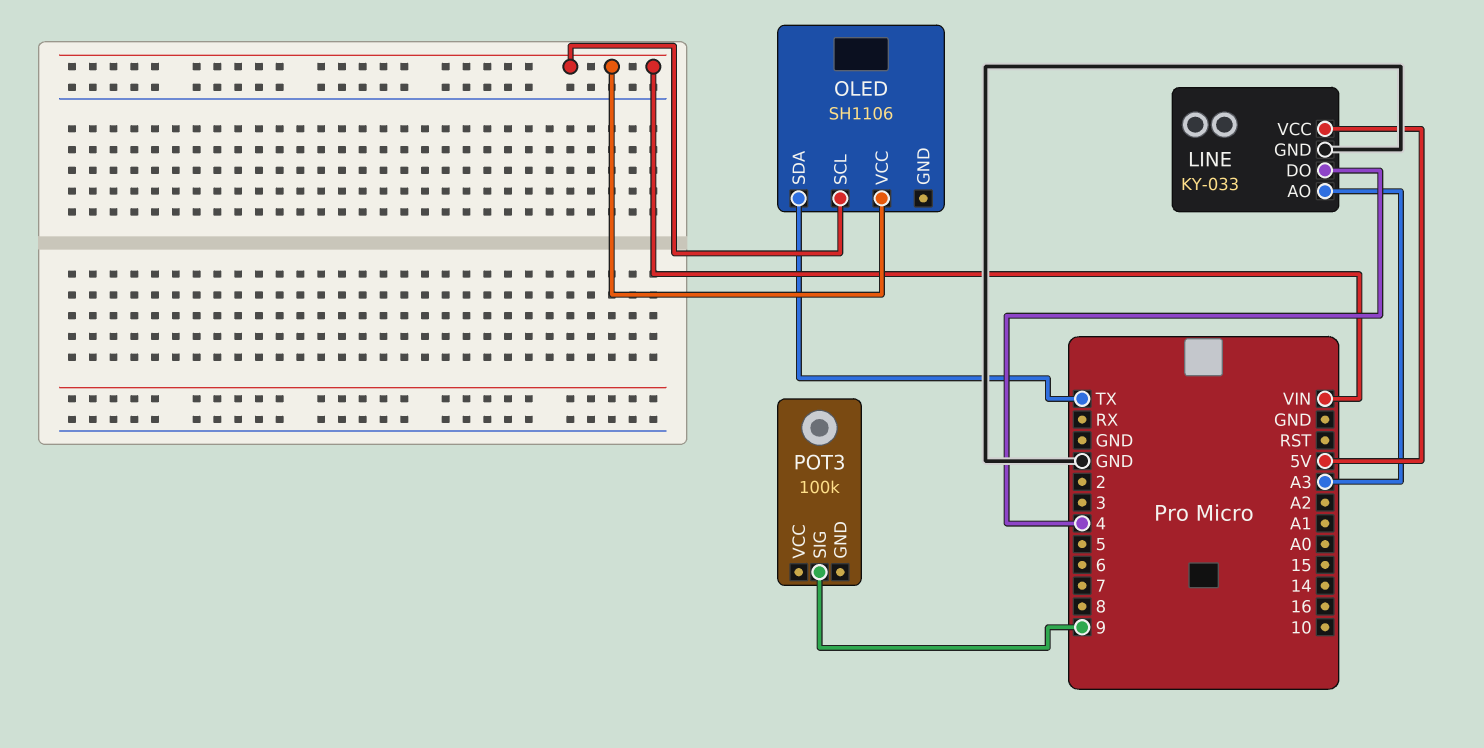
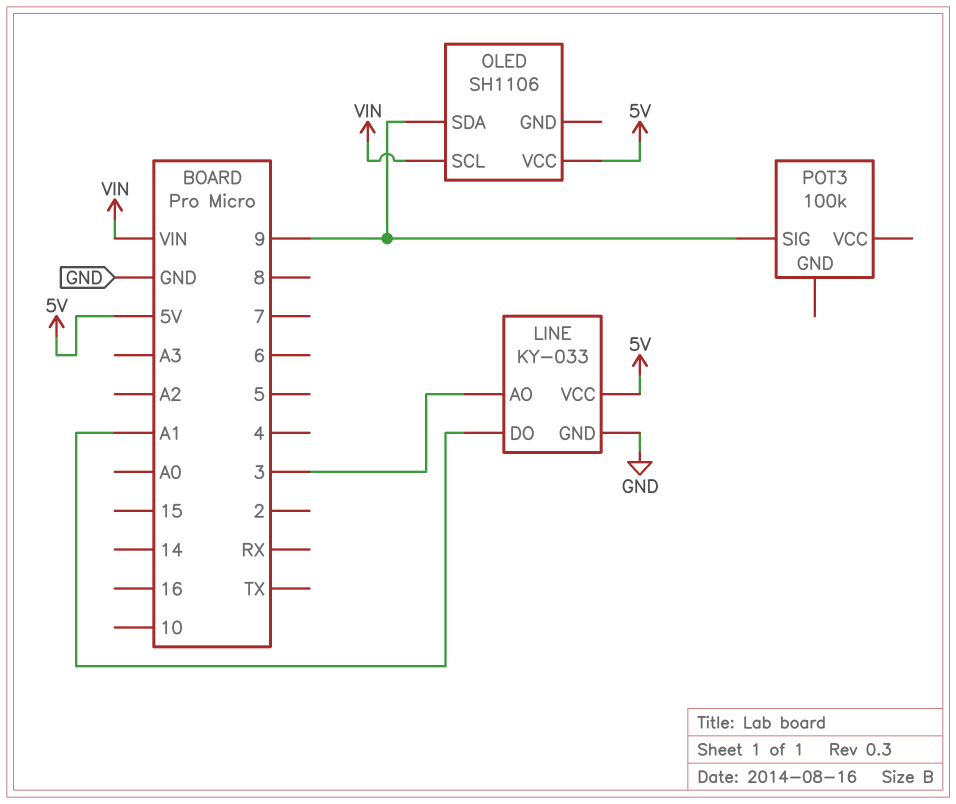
LINE pin AO: A3 -> 3
LINE pin DO: 4 -> A1
OLED pin SDA: TX -> 9
OLED pin VCC: VIN -> 5V

